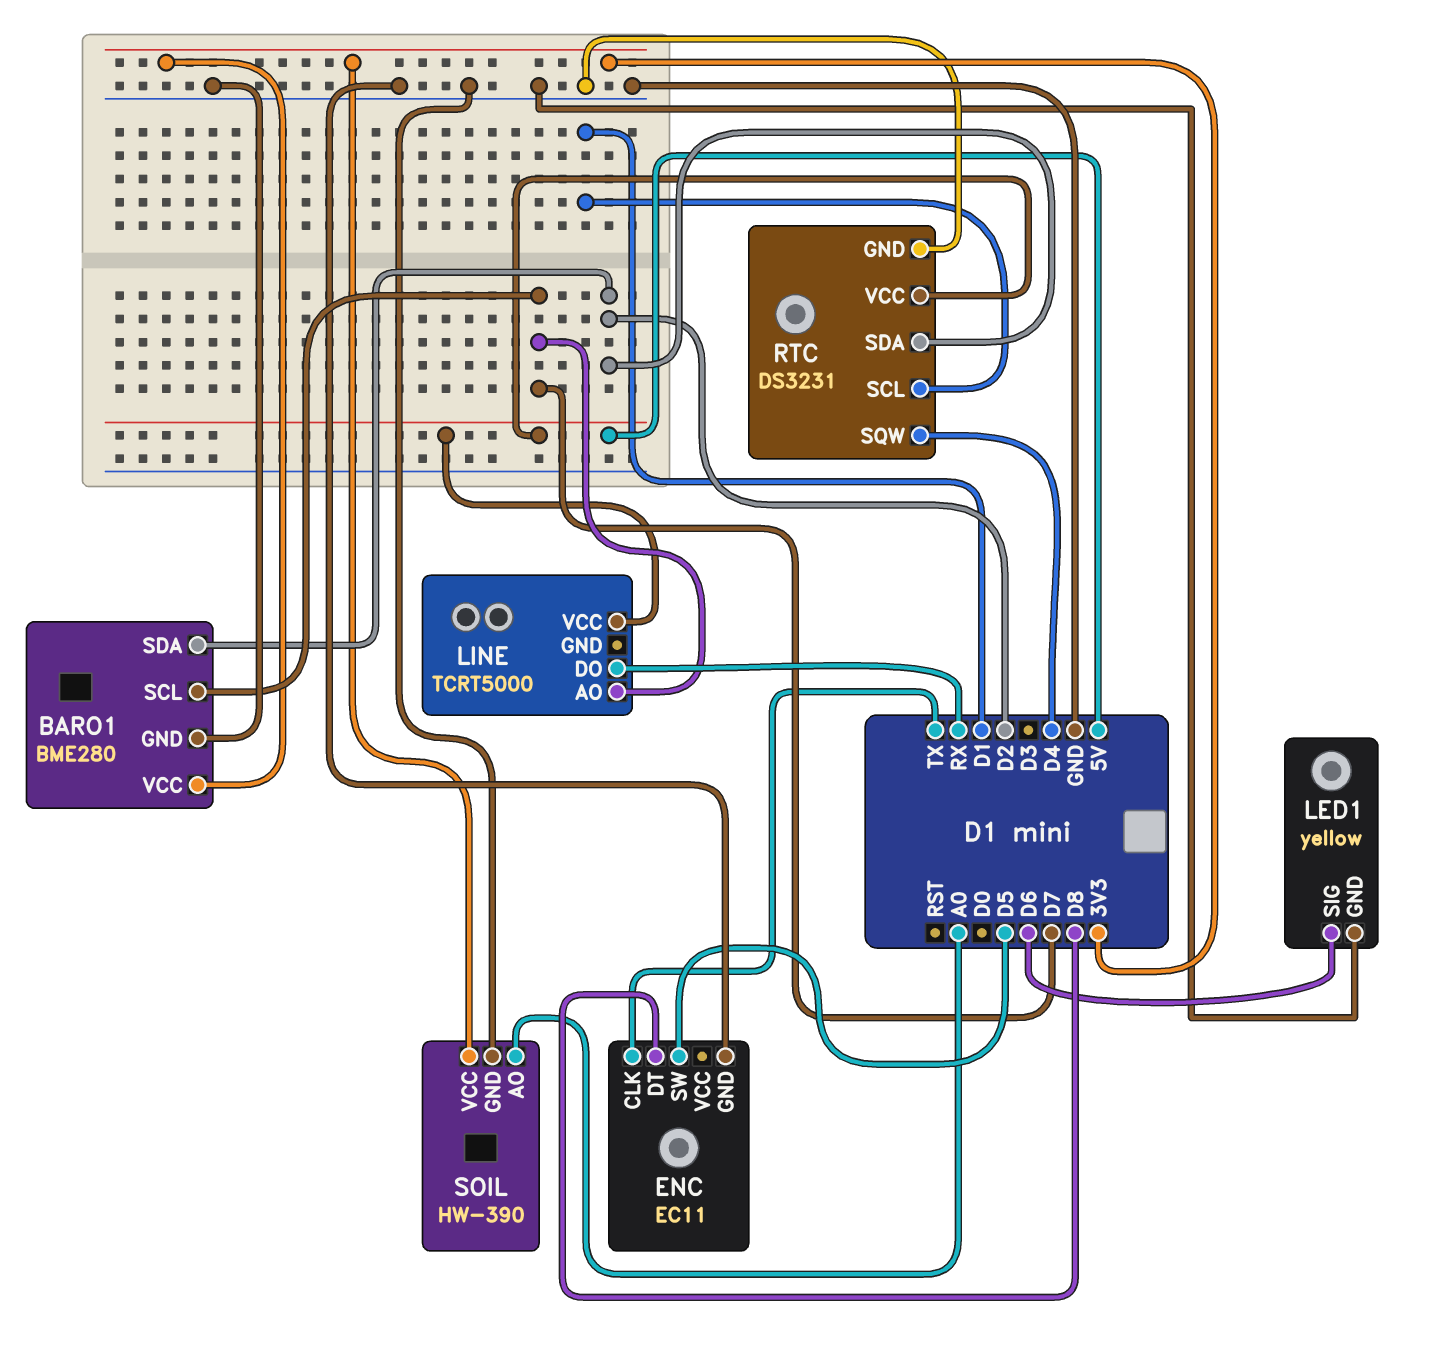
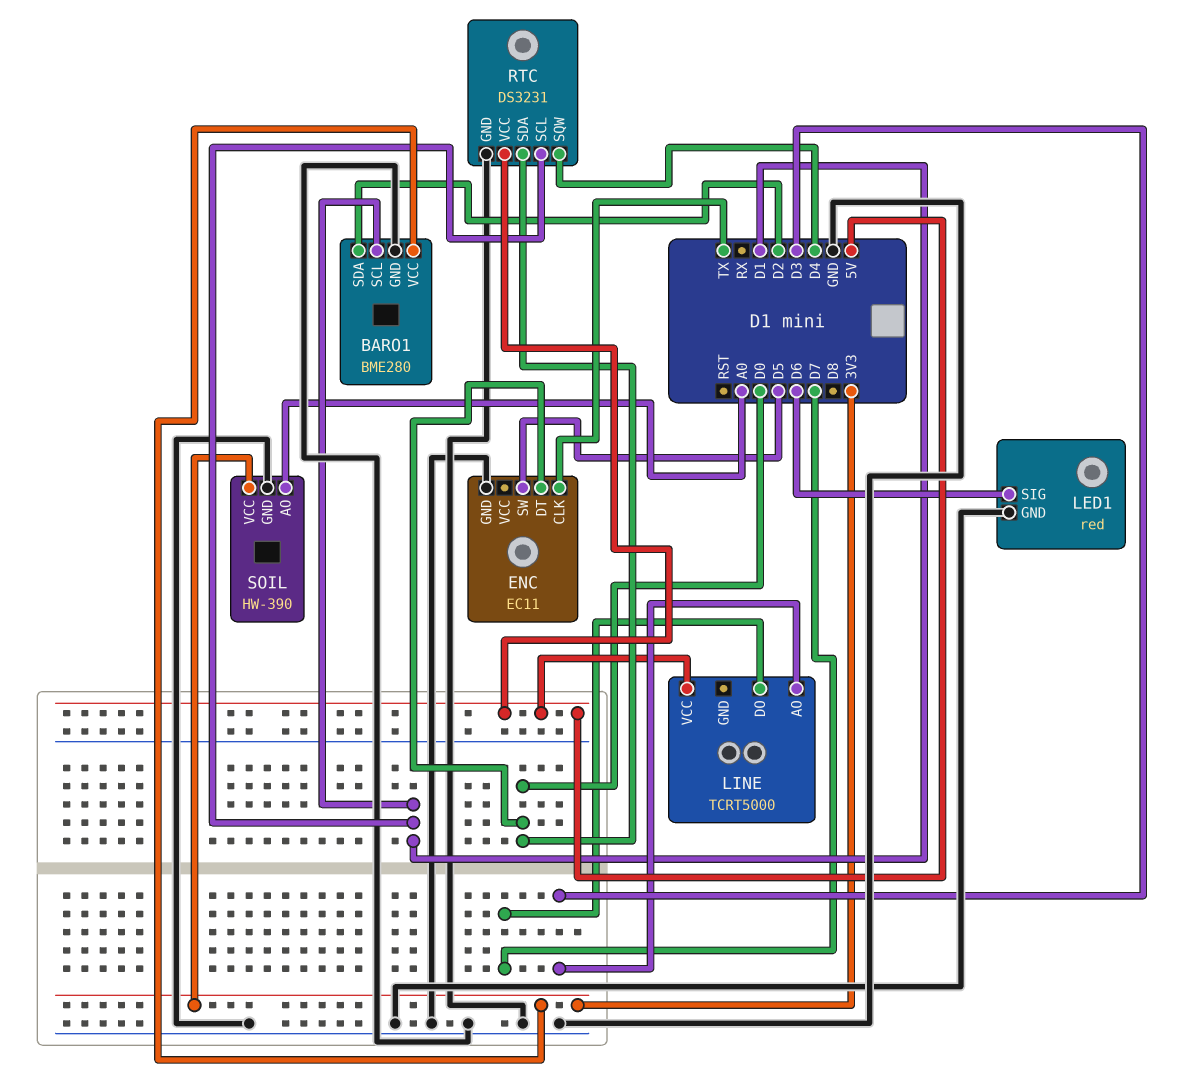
BARO1 pin SCL: D7 -> D1
ENC pin DT: D8 -> D0
LED1: yellow -> red
LINE pin AO: D7 -> D3
LINE pin DO: RX -> D7
RTC pin SDA: D2 -> D0

